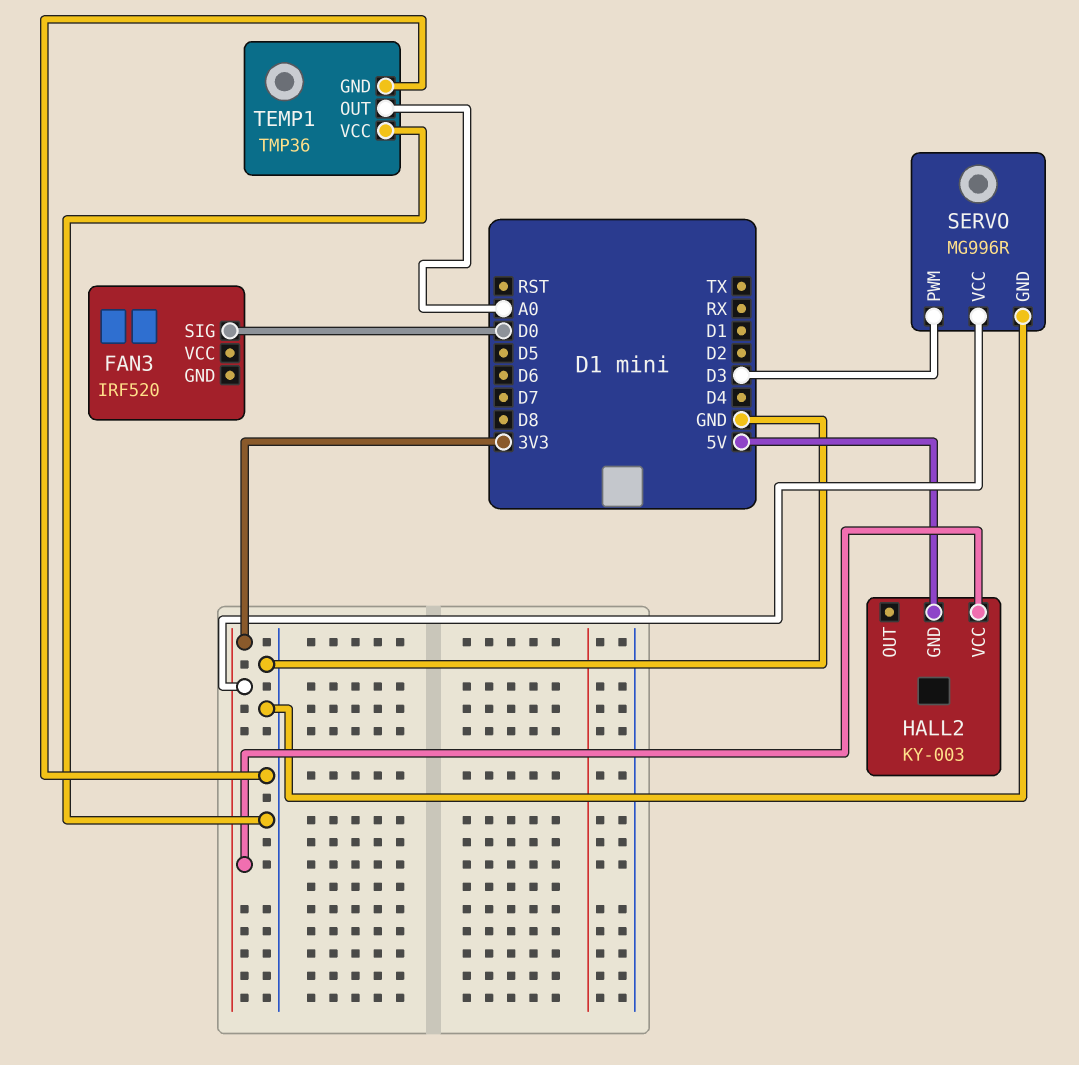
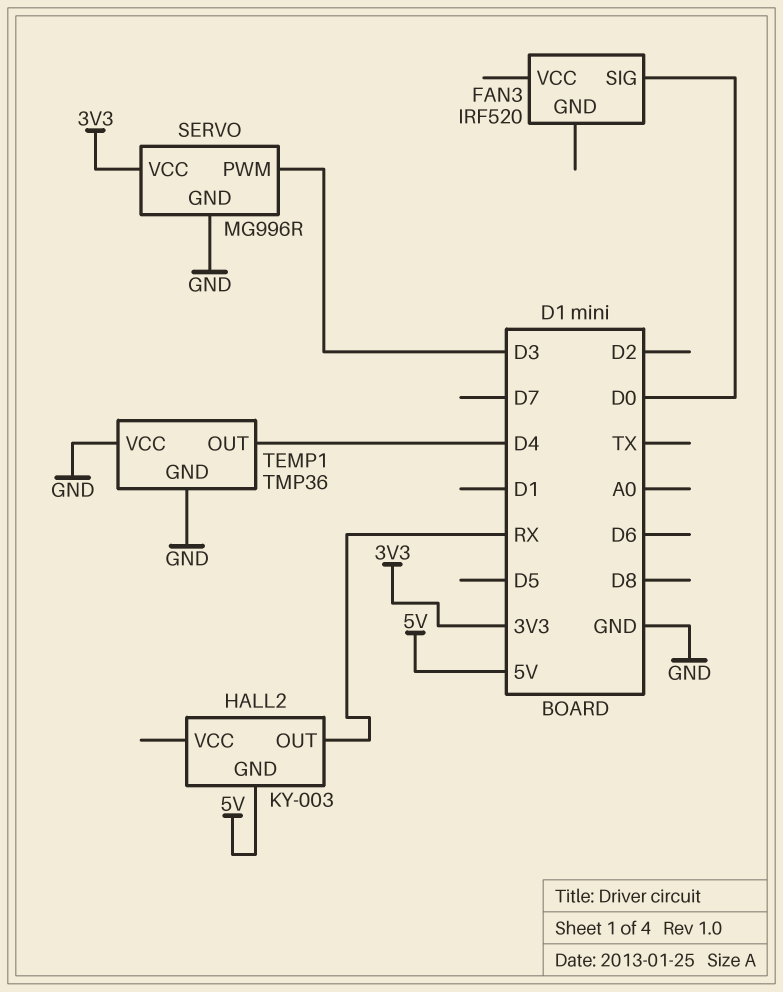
HALL2 pin OUT: none -> RX
HALL2 pin VCC: 3V3 -> none
TEMP1 pin OUT: A0 -> D4

